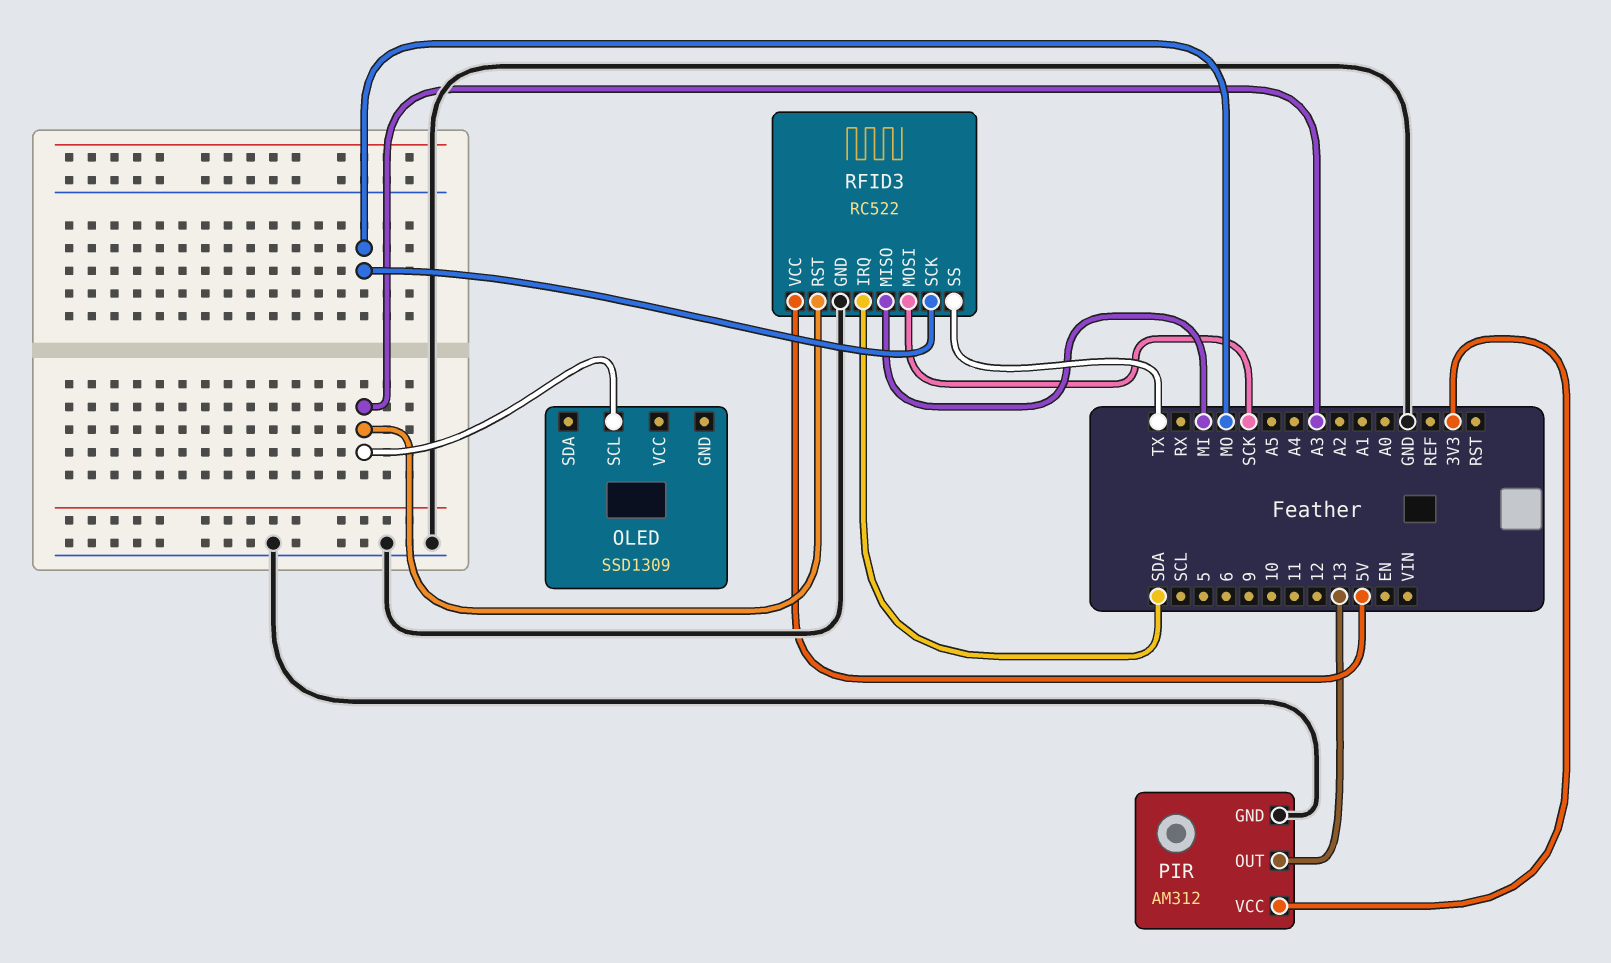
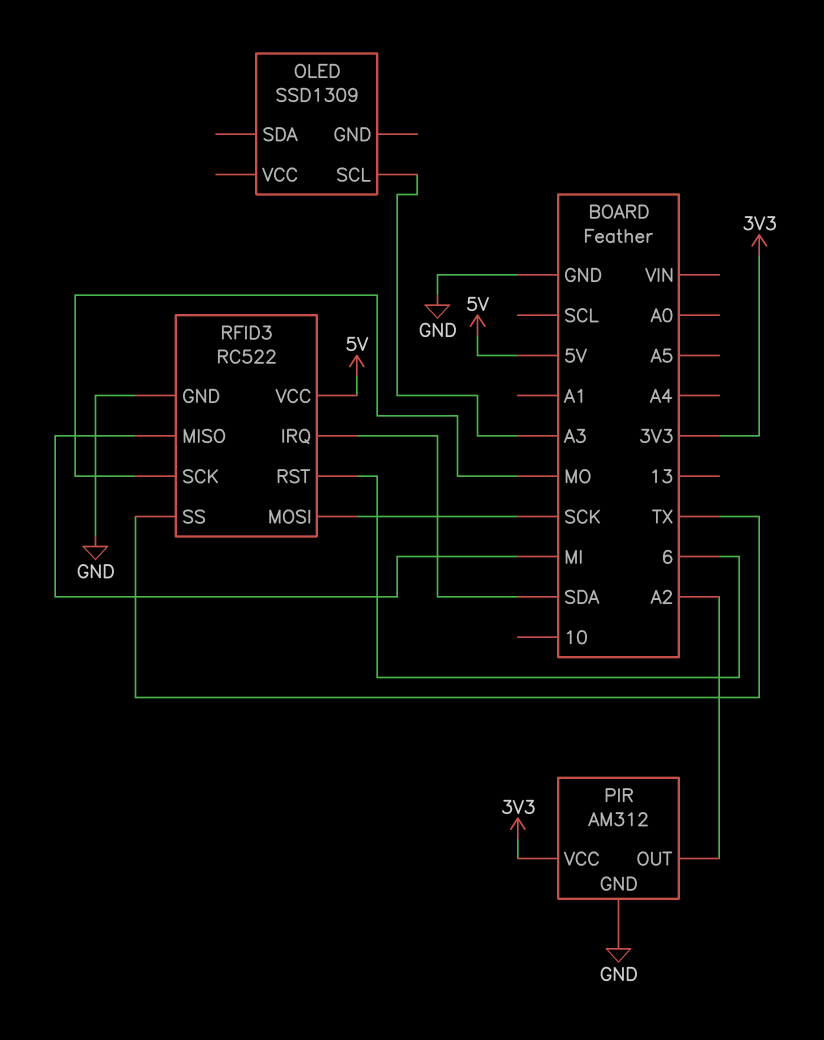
PIR pin OUT: 13 -> A2
RFID3 pin RST: A3 -> 6

